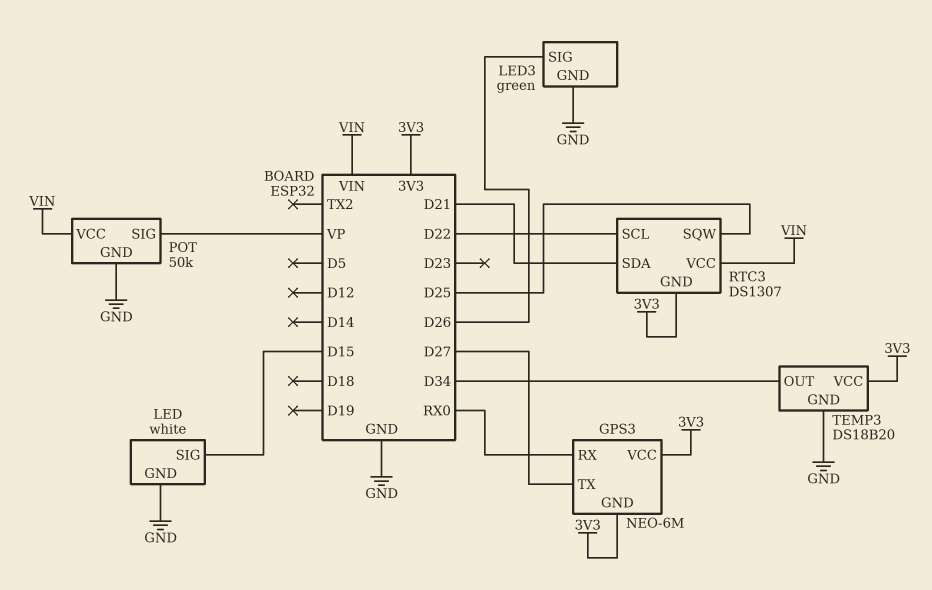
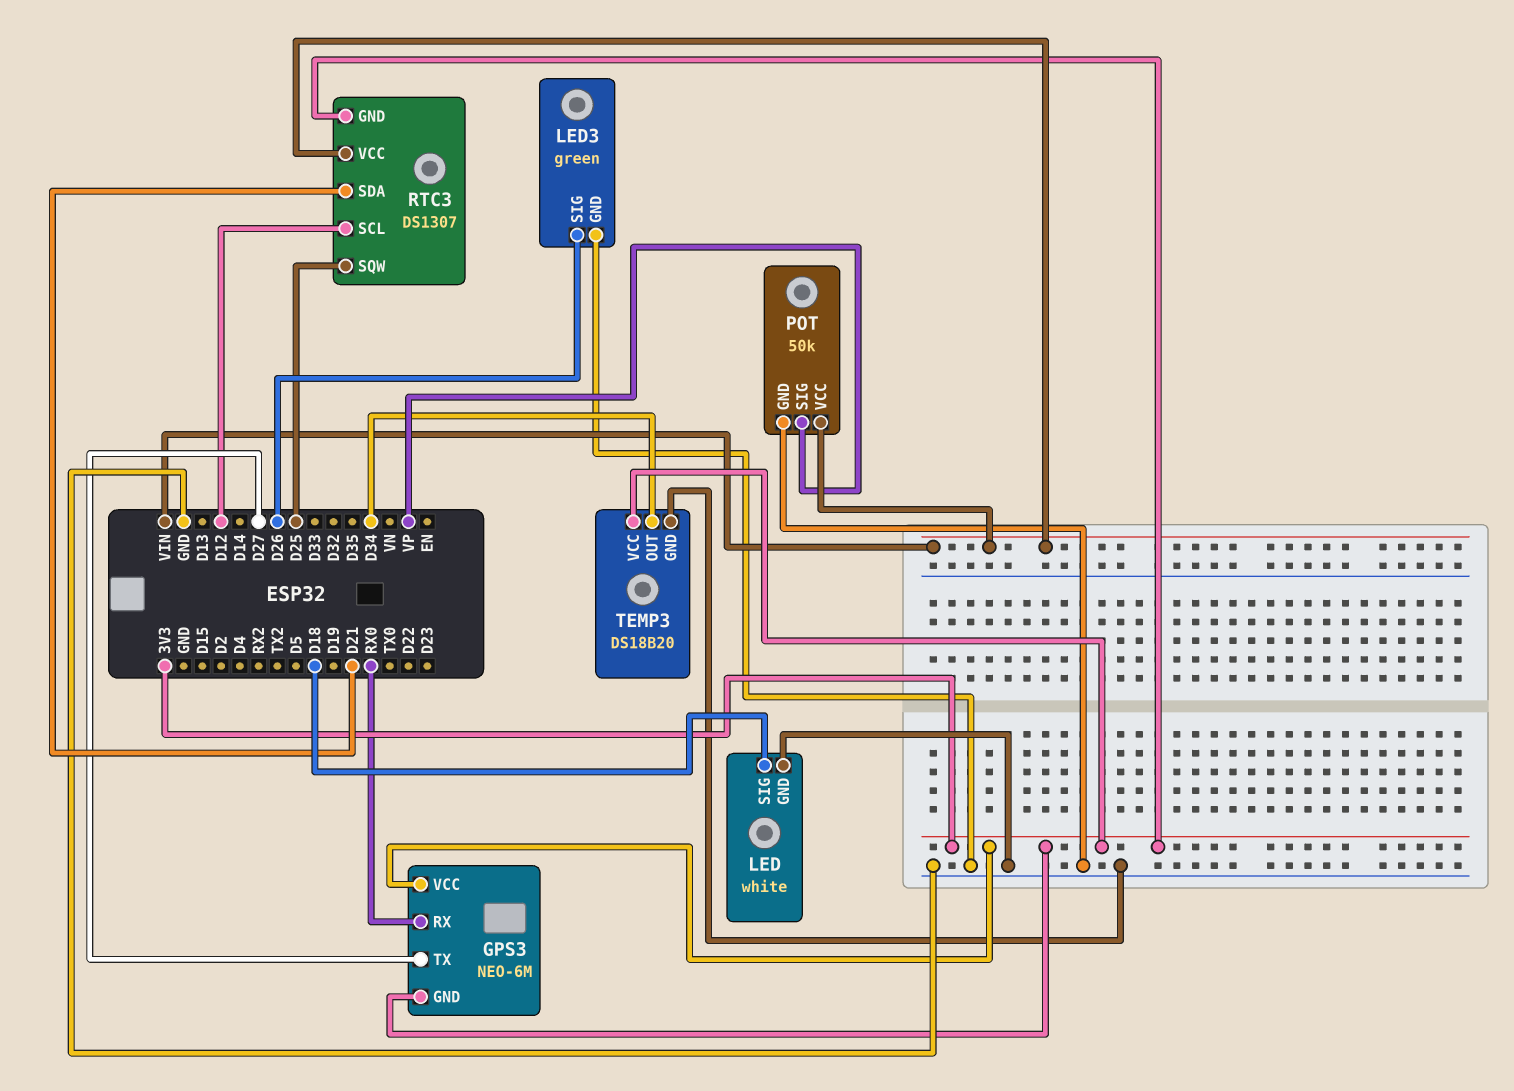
LED pin SIG: D15 -> D18
RTC3 pin SCL: D22 -> D12

